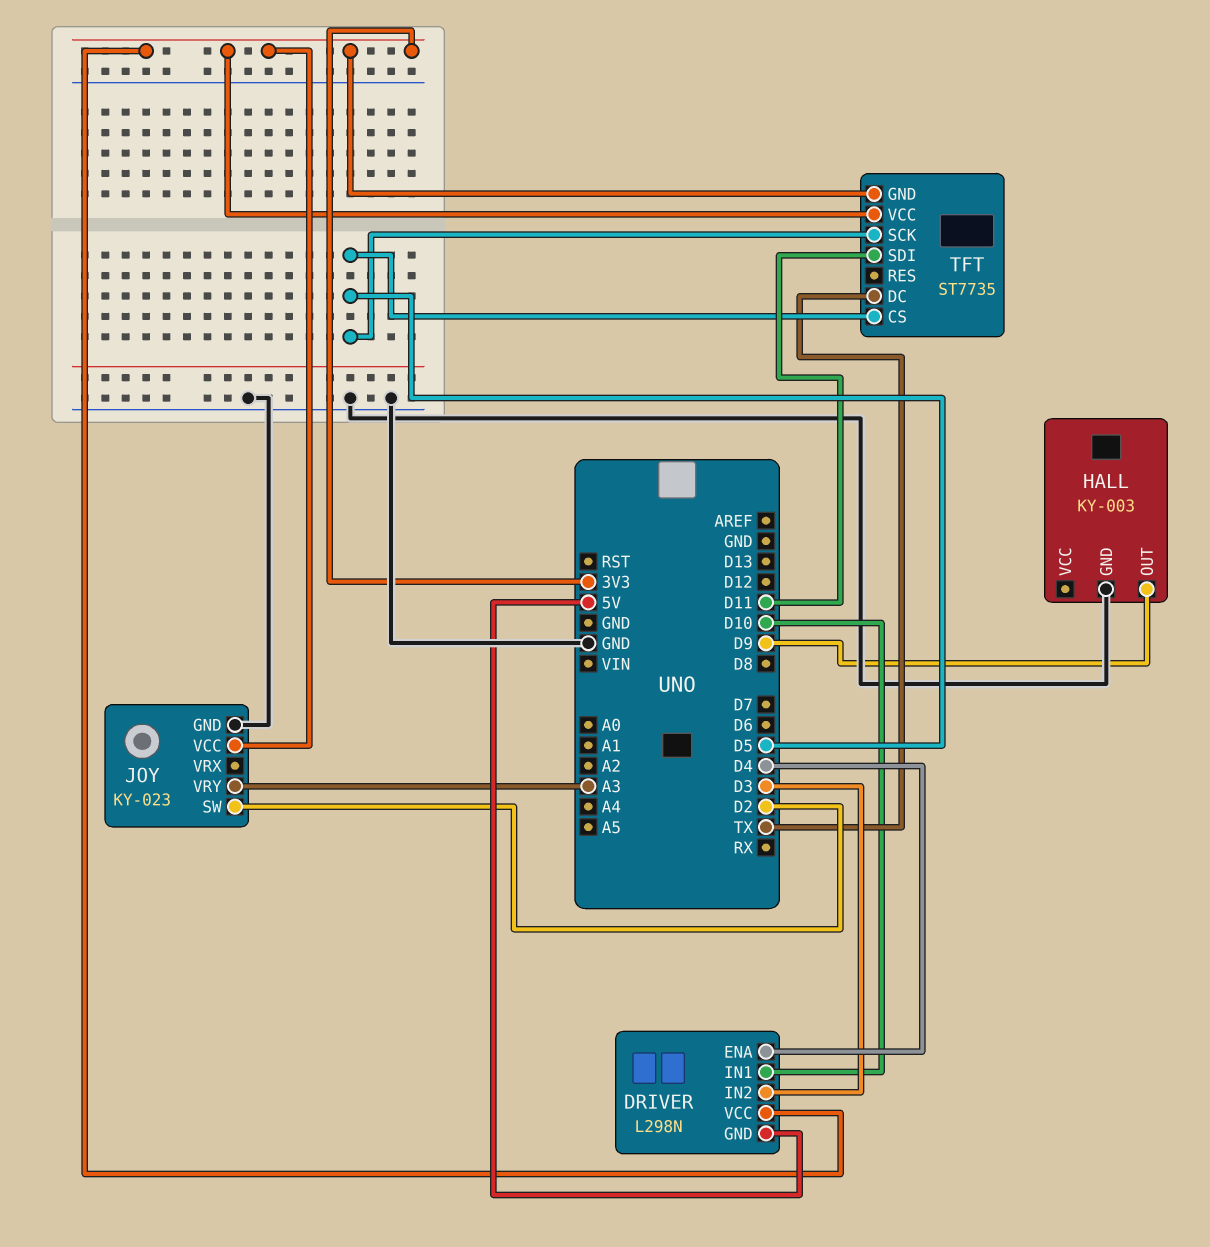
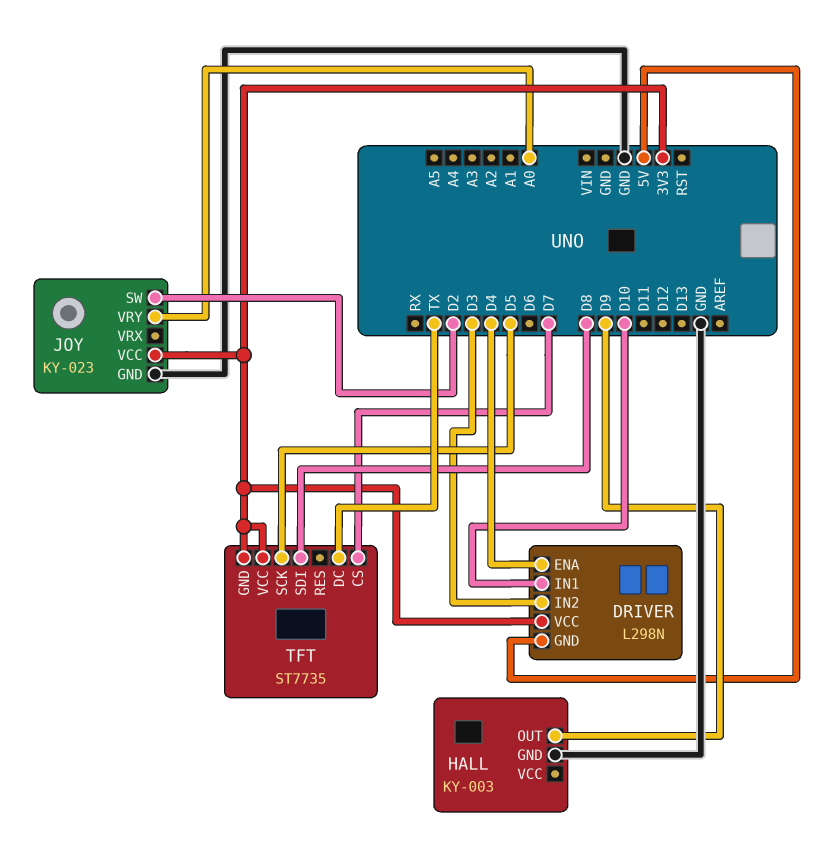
JOY pin VRY: A3 -> A0
TFT pin CS: D5 -> D7
TFT pin SDI: D11 -> D8

